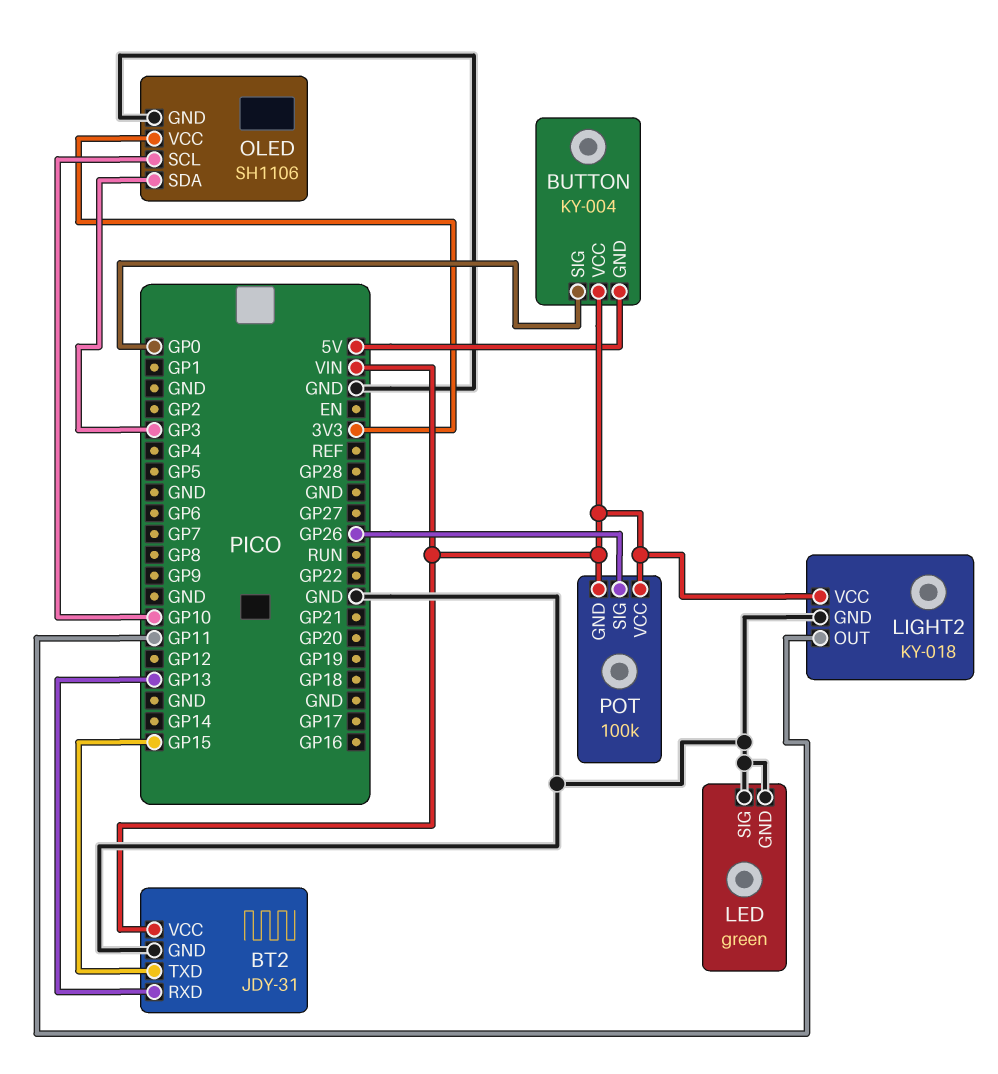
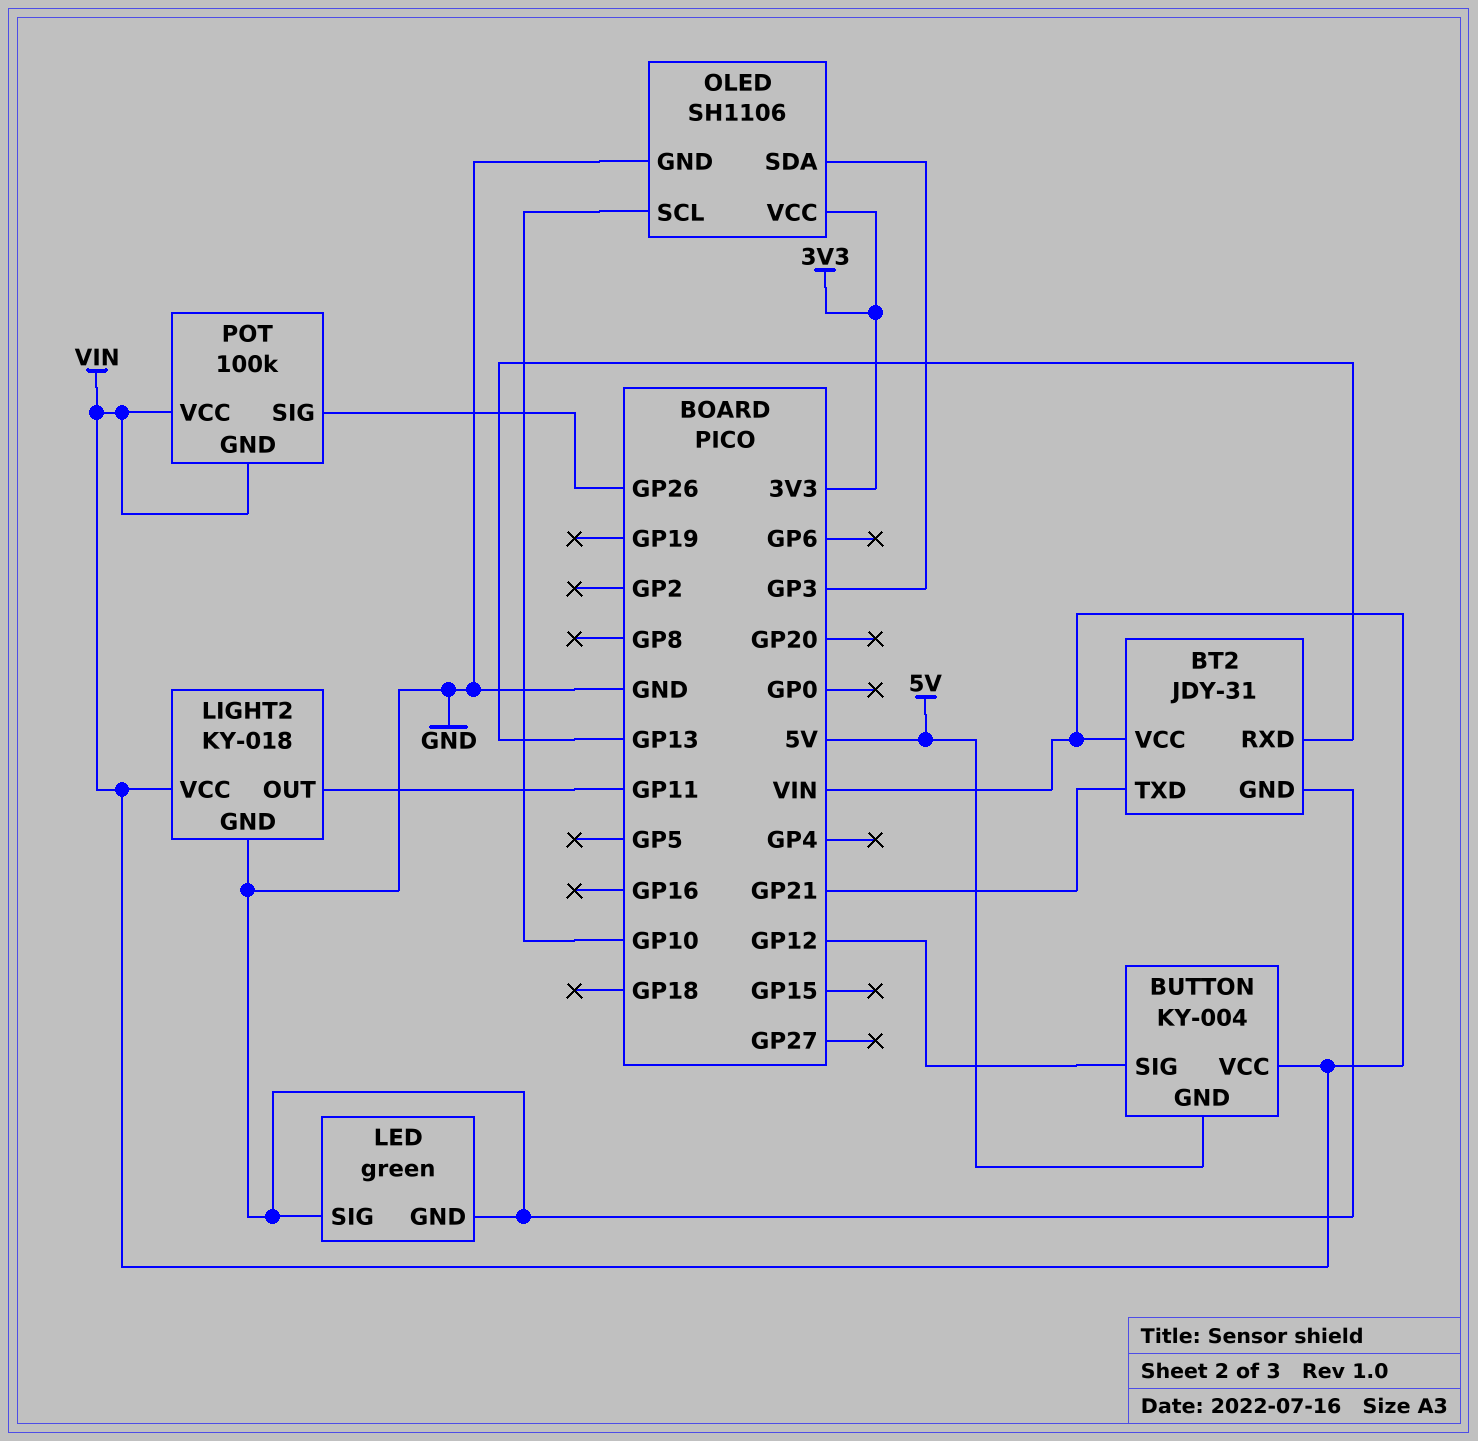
BT2 pin TXD: GP15 -> GP21
BUTTON pin SIG: GP0 -> GP12

